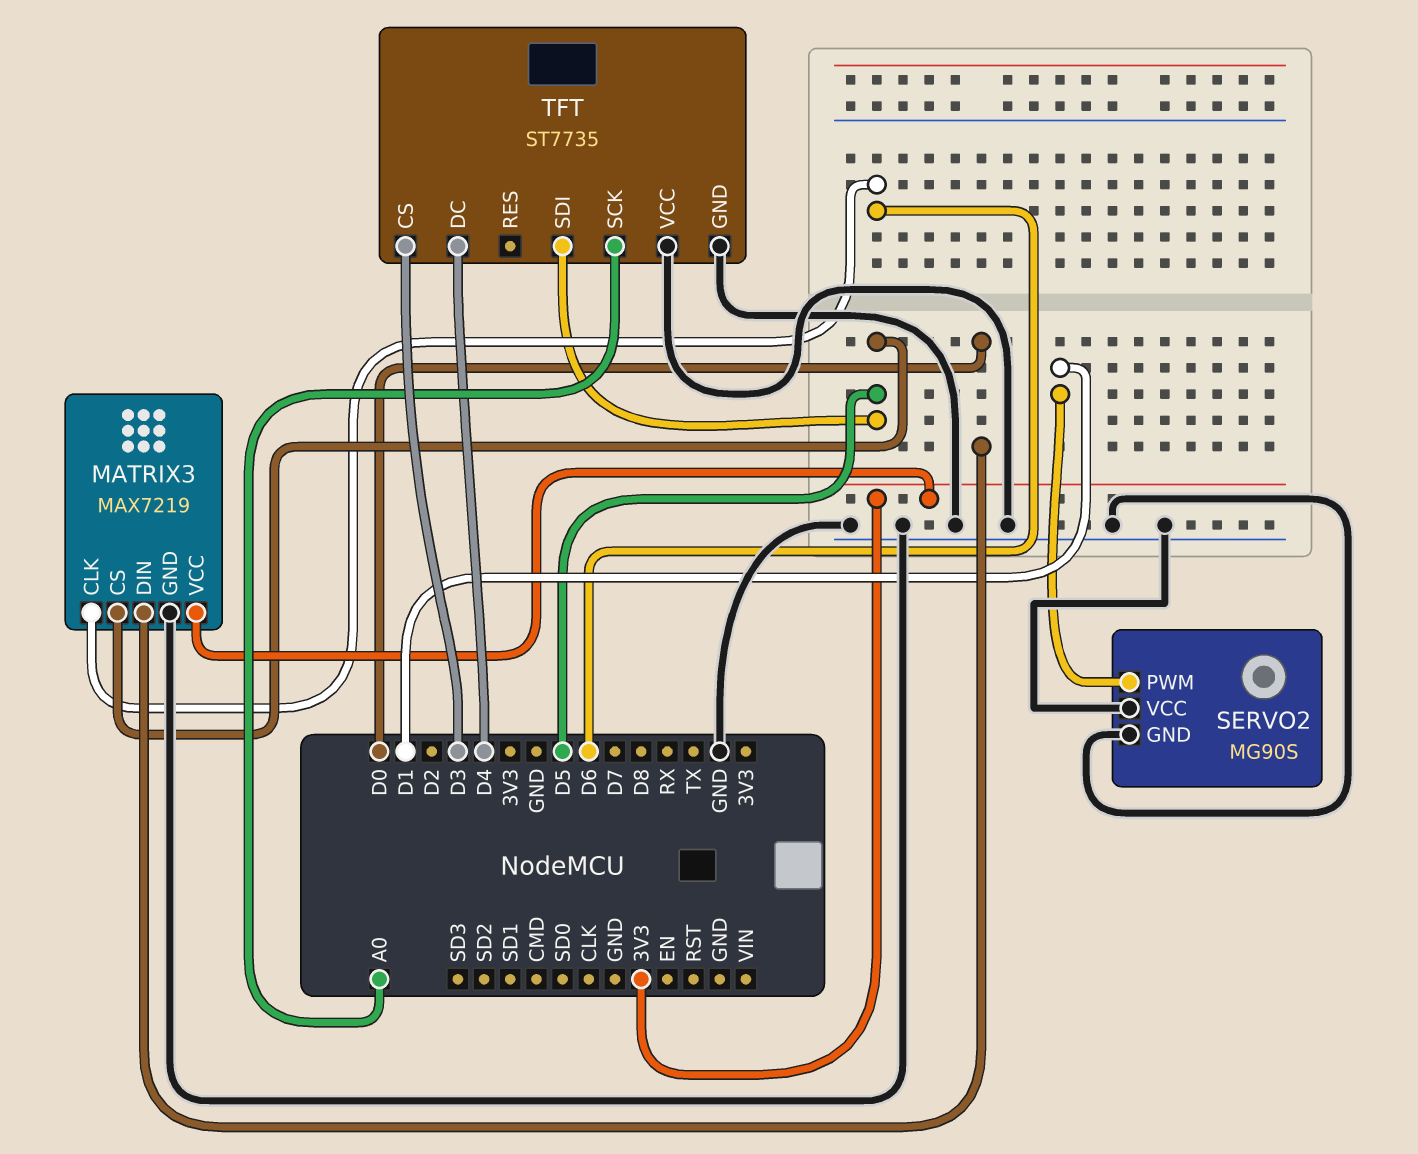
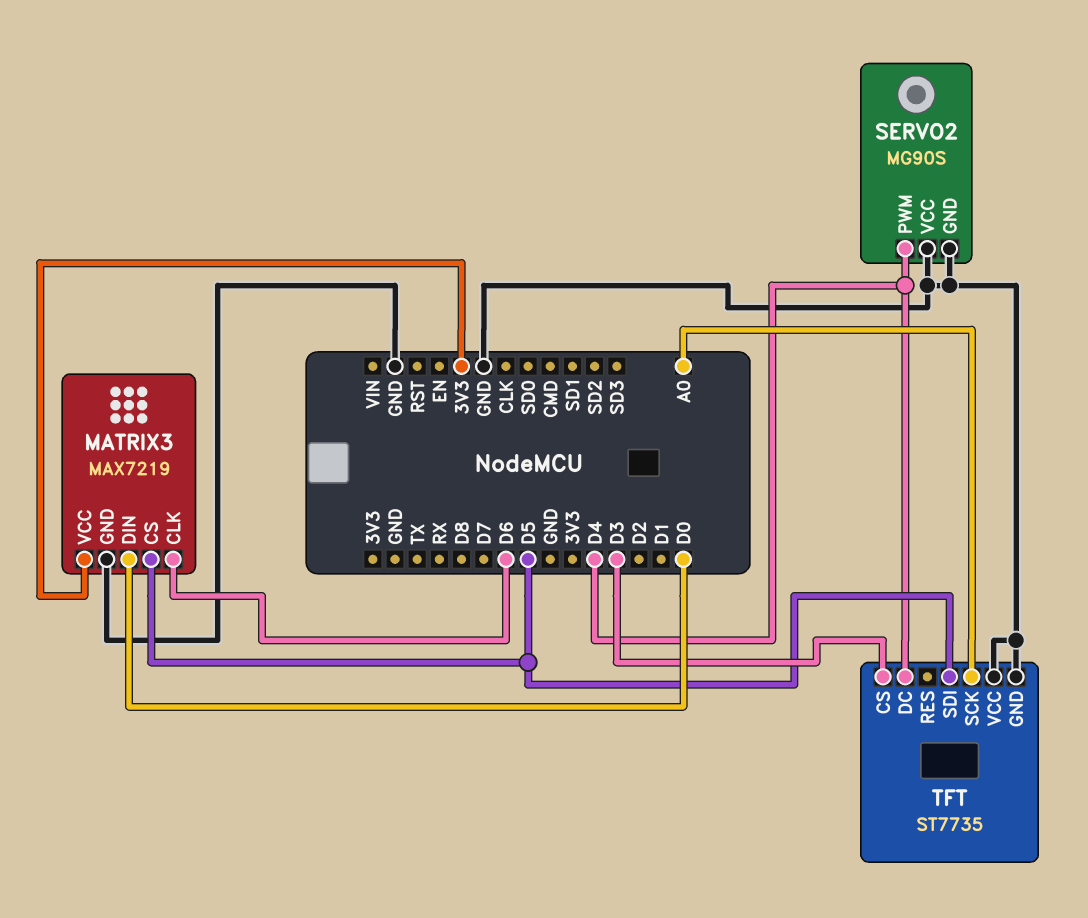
SERVO2 pin PWM: D1 -> D4

